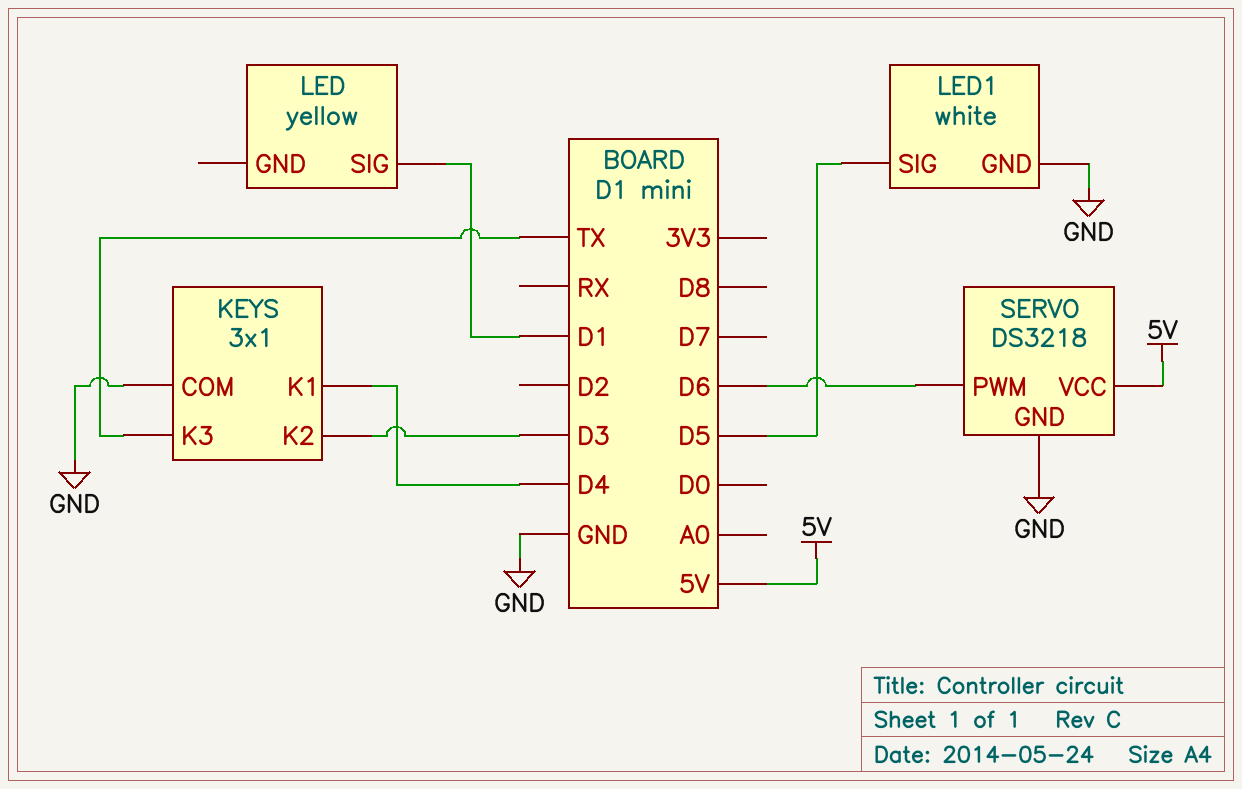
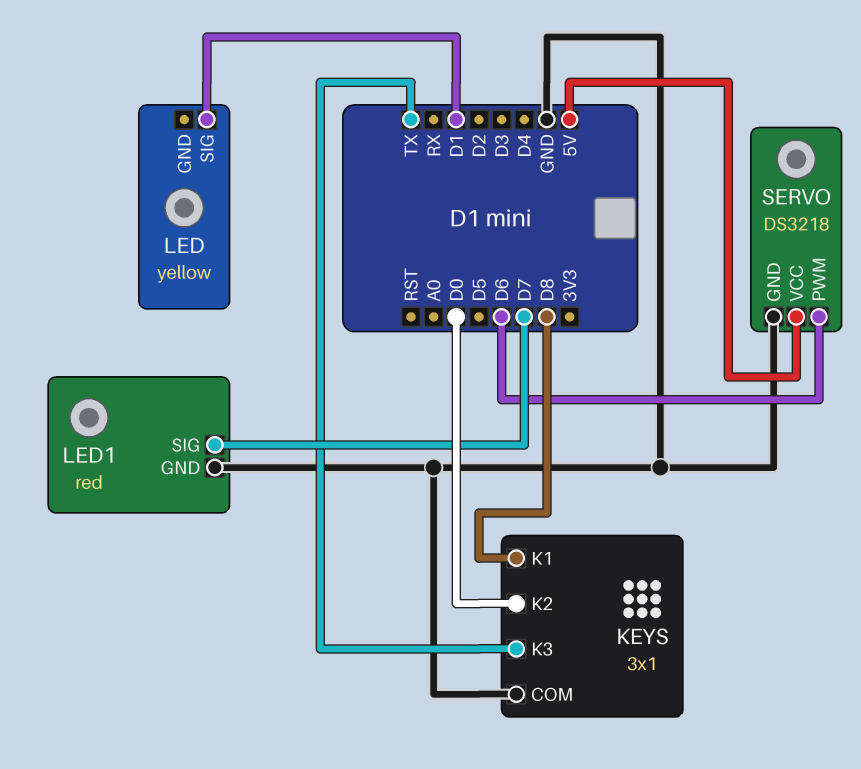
KEYS pin K1: D4 -> D8
KEYS pin K2: D3 -> D0
LED1: white -> red
LED1 pin SIG: D5 -> D7

